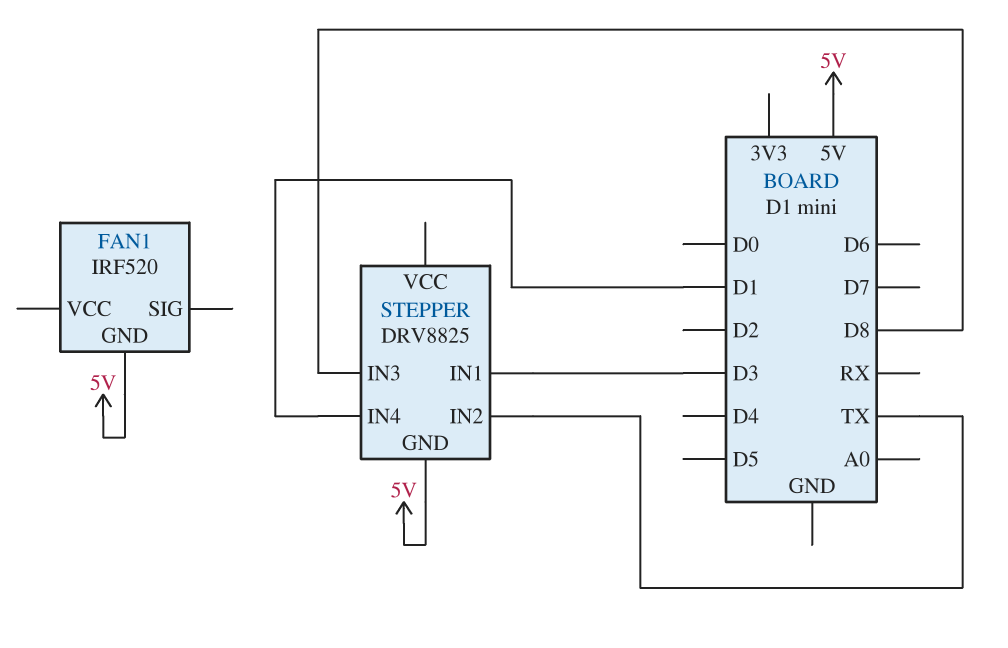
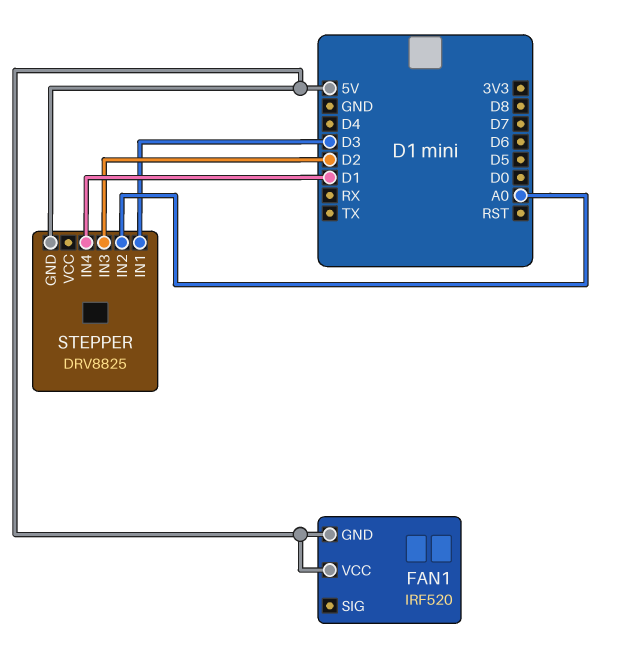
FAN1 pin VCC: none -> 5V
STEPPER pin IN2: TX -> A0
STEPPER pin IN3: D8 -> D2

